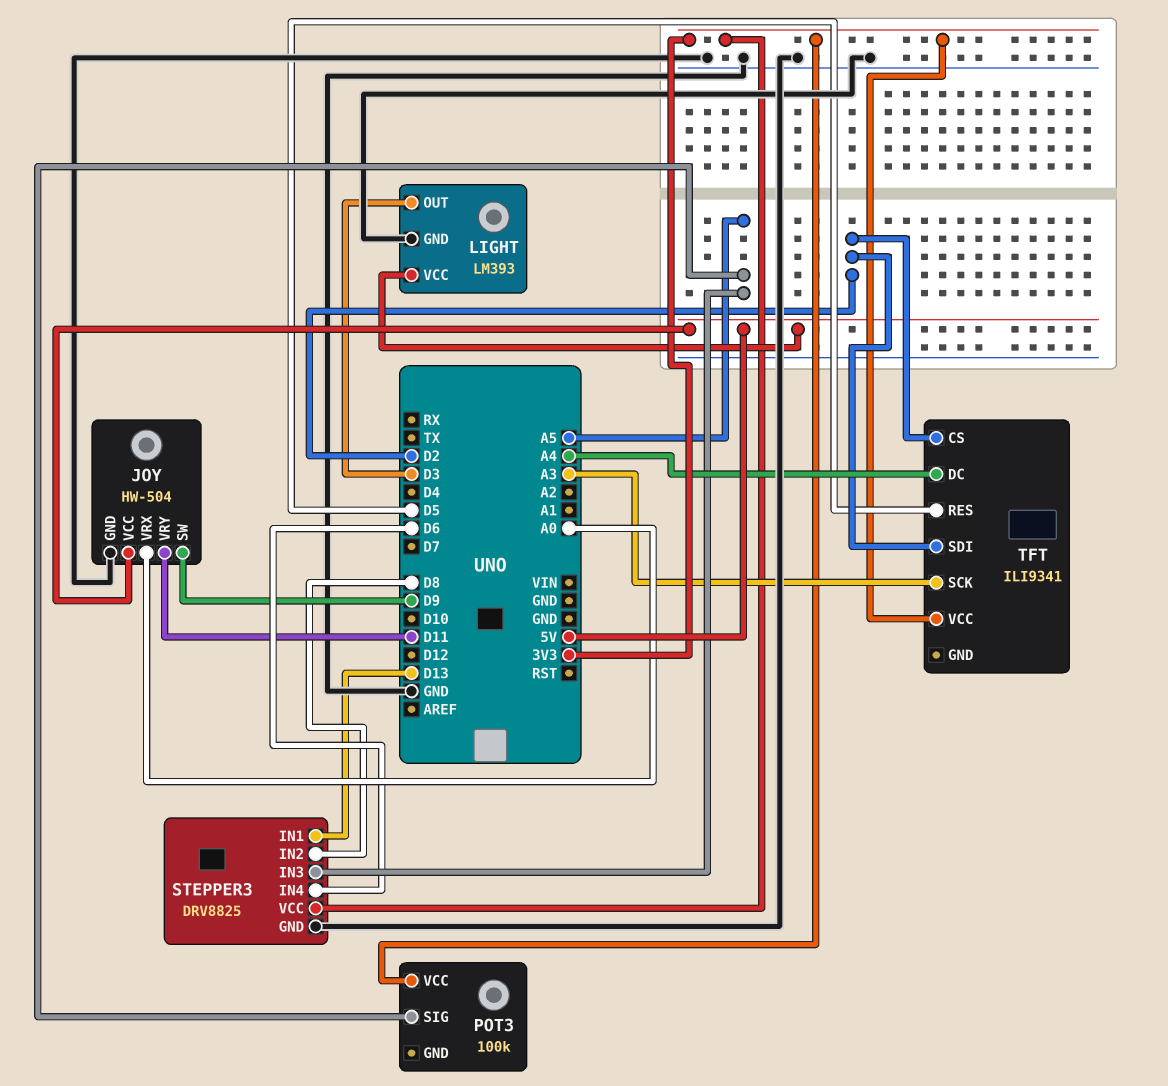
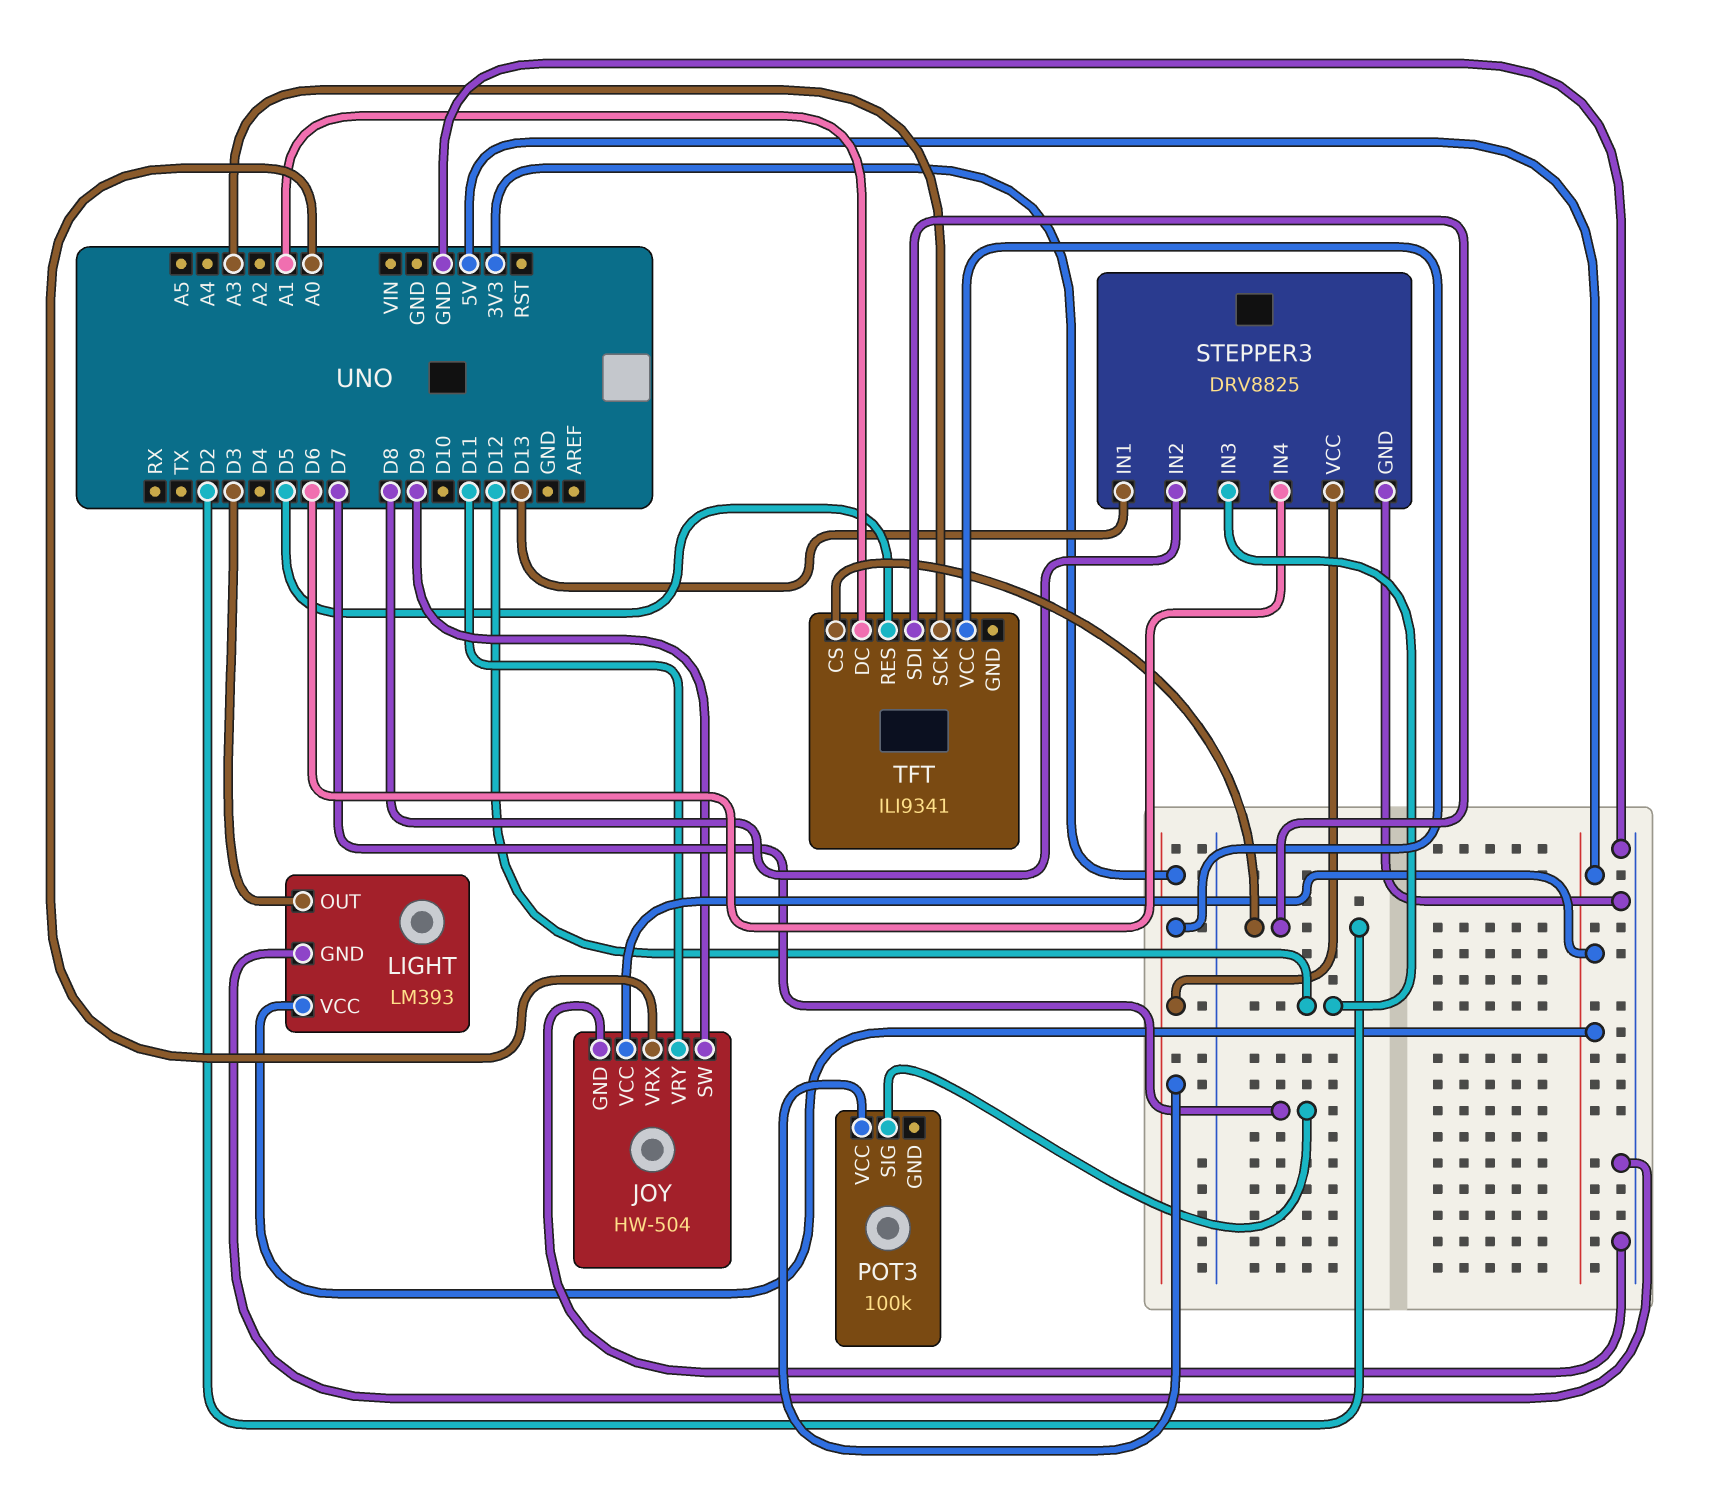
POT3 pin SIG: A5 -> D7
STEPPER3 pin IN3: A5 -> D12
TFT pin DC: A4 -> A1

